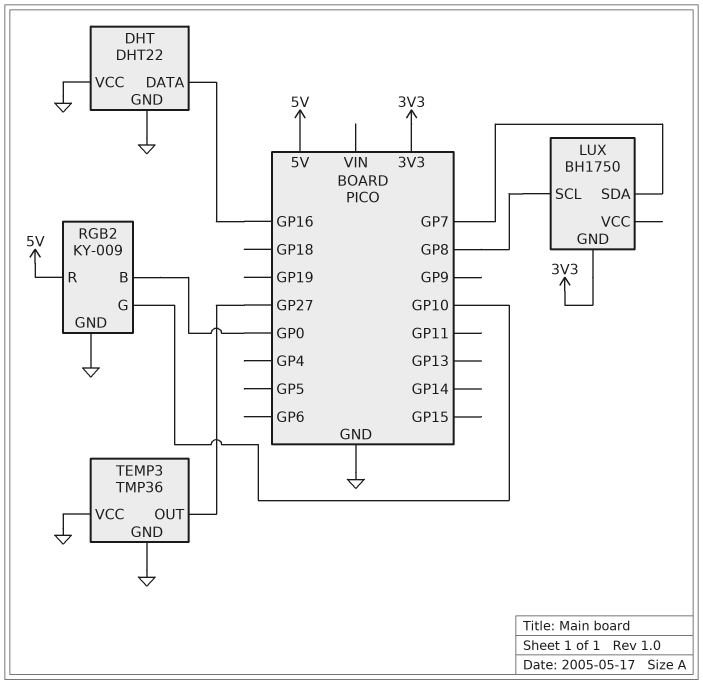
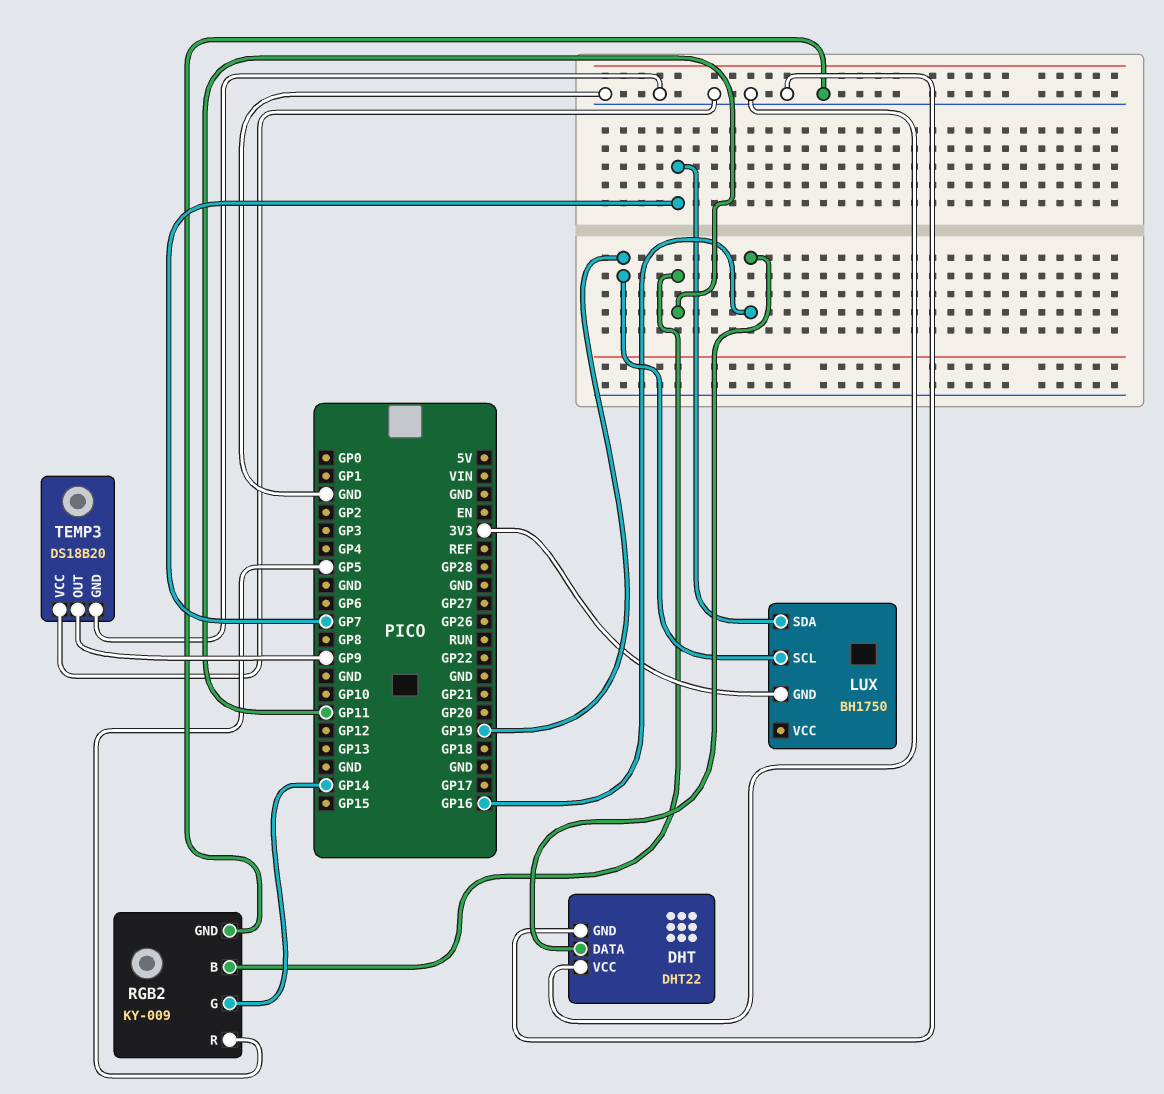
LUX pin SCL: GP8 -> GP19
RGB2 pin B: GP0 -> GP11
RGB2 pin G: GP10 -> GP14
RGB2 pin R: 5V -> GP5
TEMP3: TMP36 -> DS18B20
TEMP3 pin OUT: GP27 -> GP9

